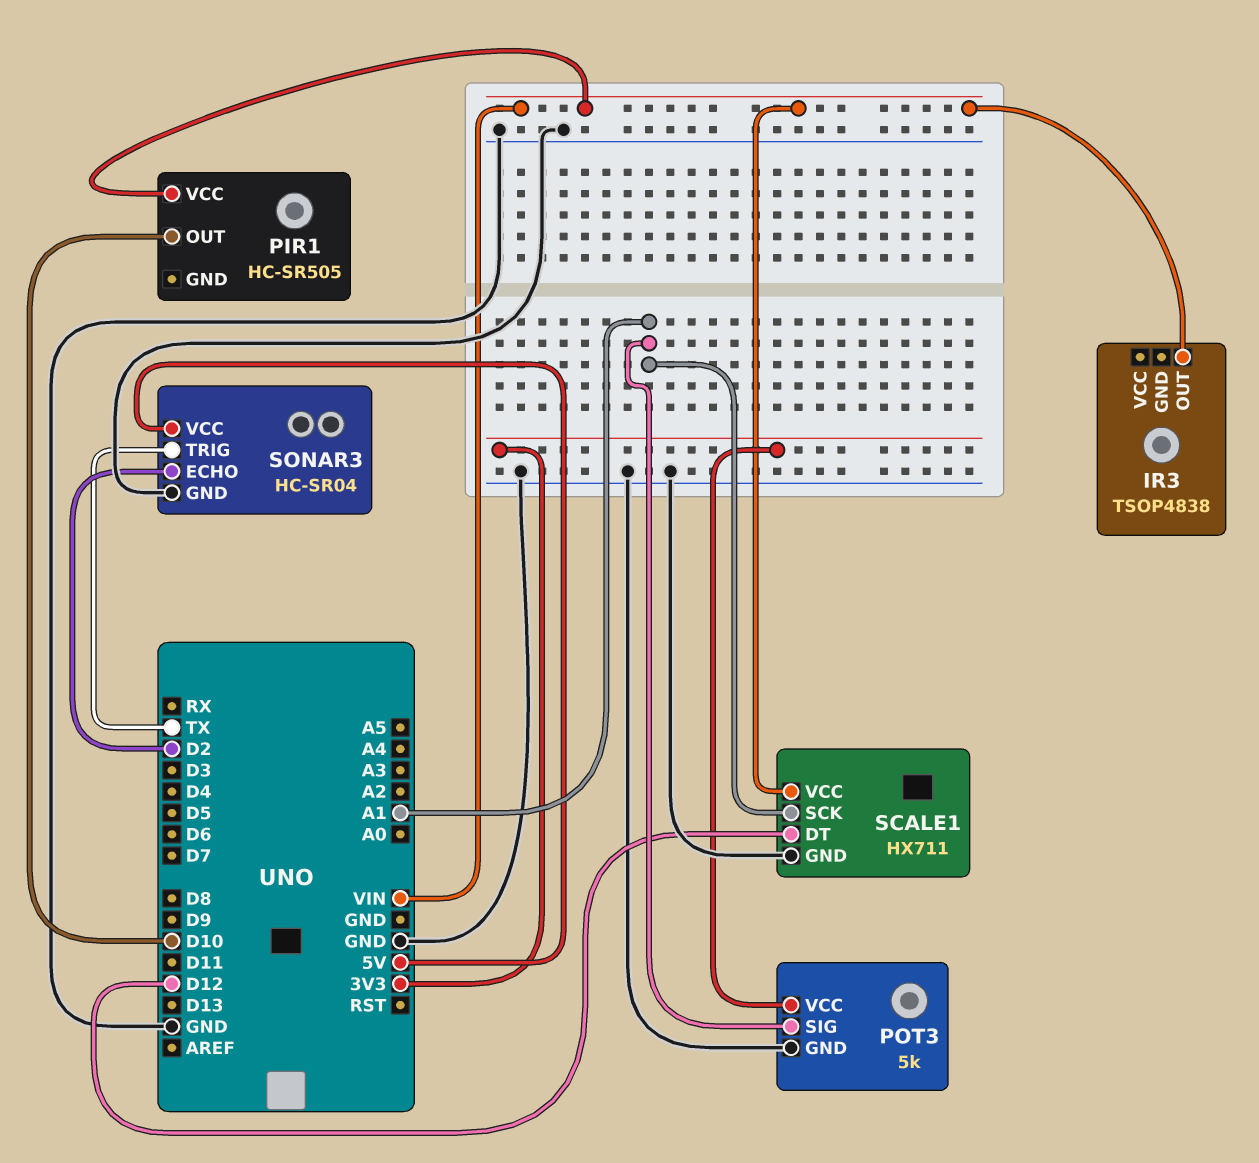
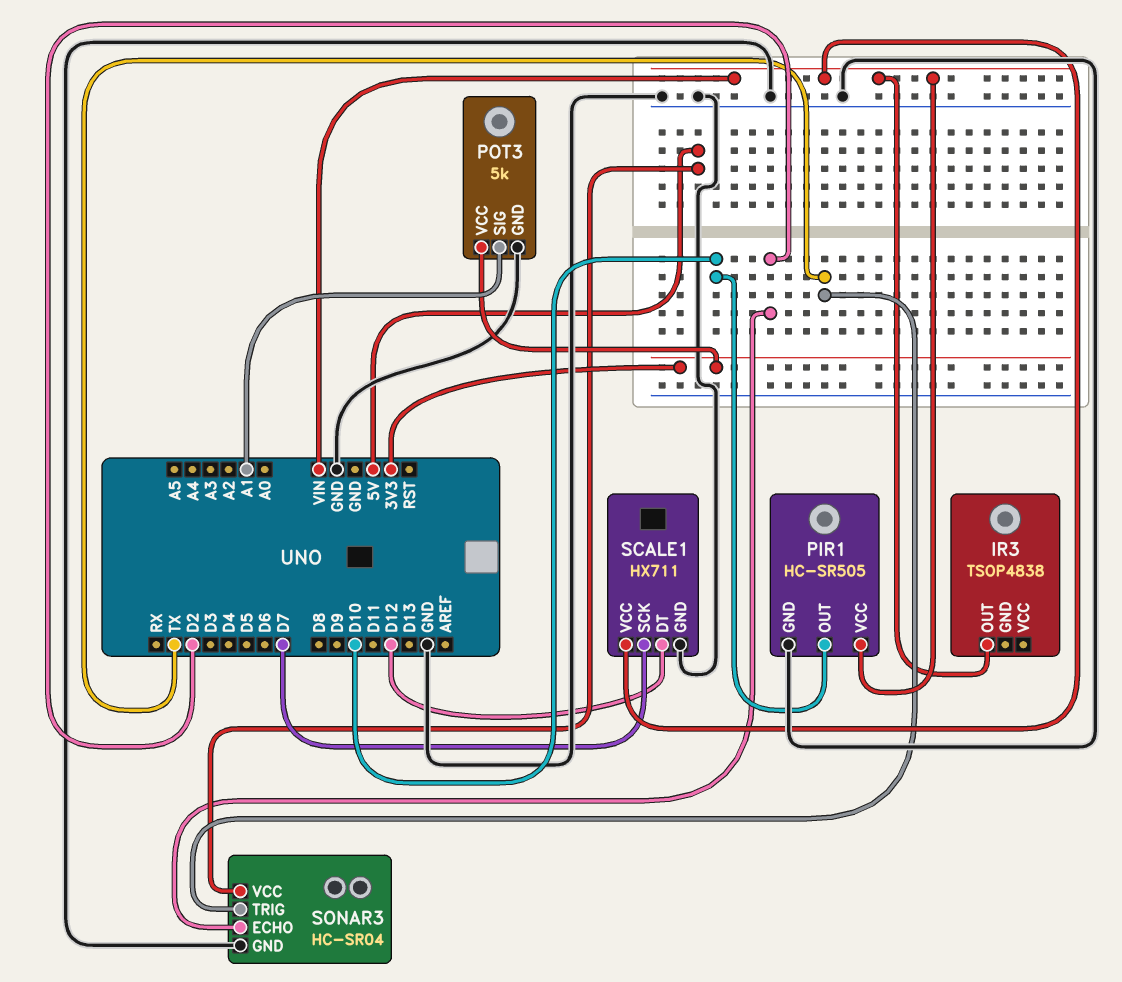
PIR1 pin GND: none -> GND
SCALE1 pin SCK: A1 -> D7

